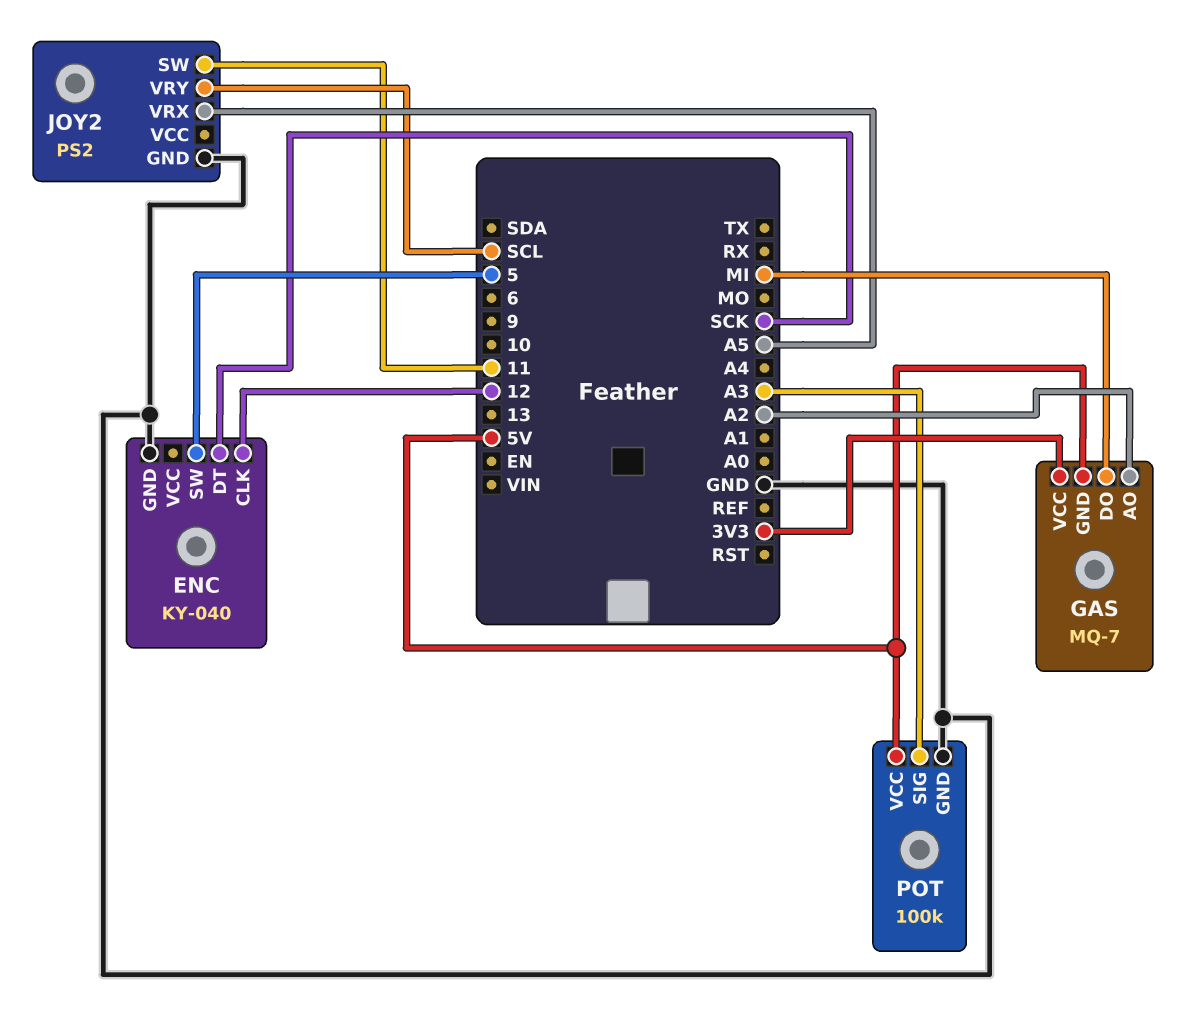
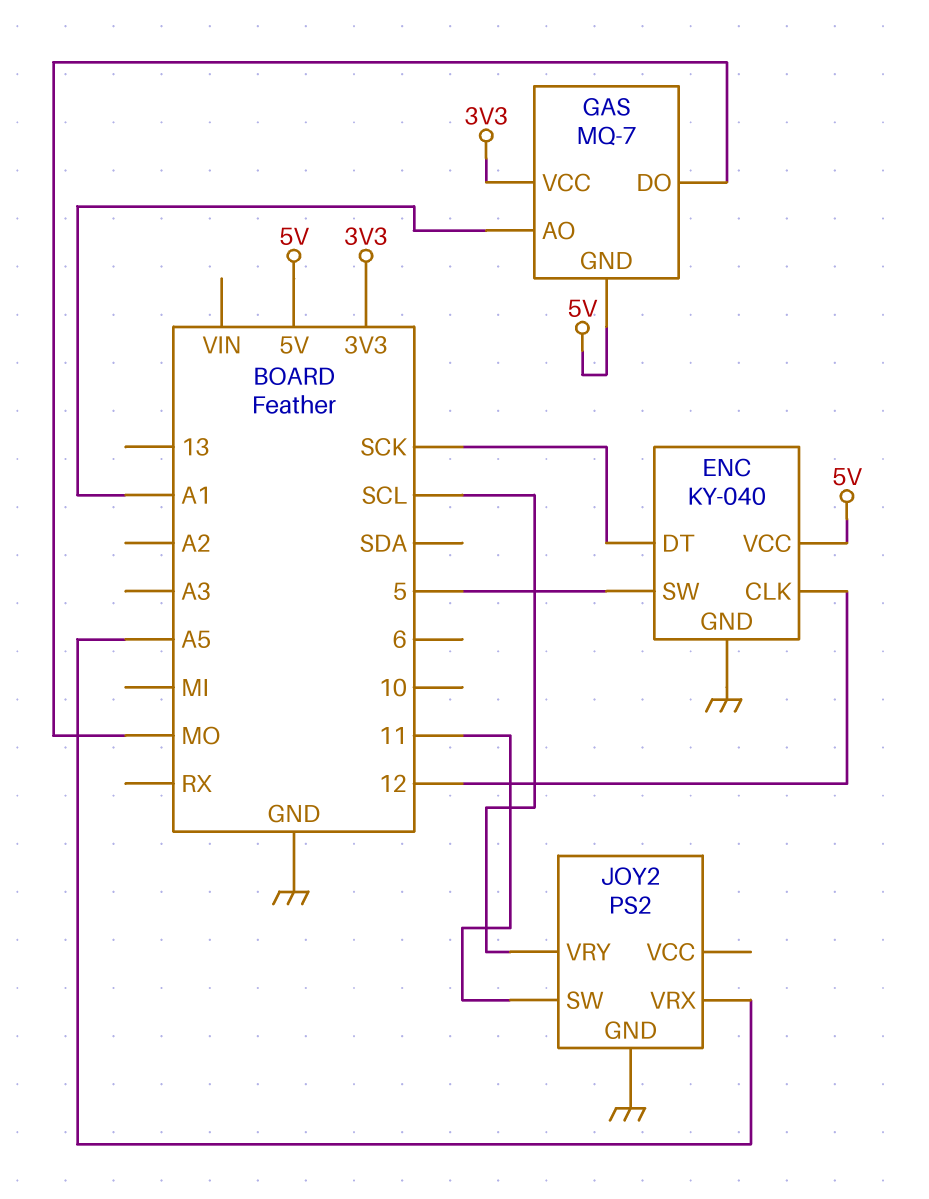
ENC pin VCC: none -> 5V
GAS pin AO: A2 -> A1
GAS pin DO: MI -> MO
POT: 100k -> none
POT pin GND: GND -> none
POT pin SIG: A3 -> none
POT pin VCC: 5V -> none

